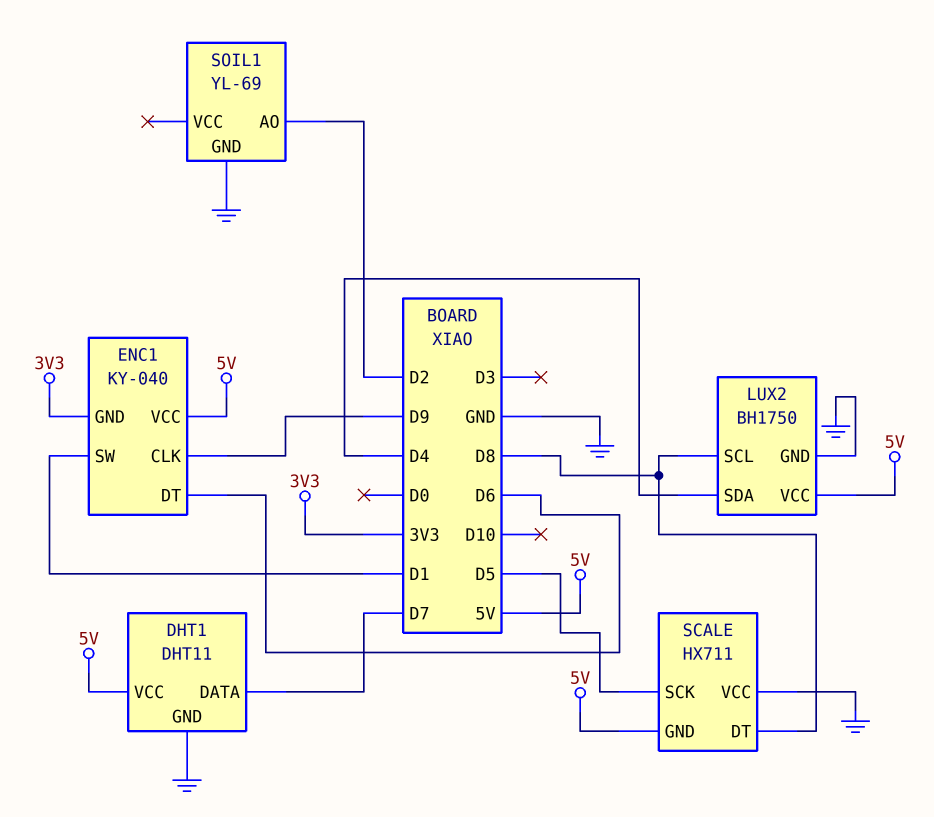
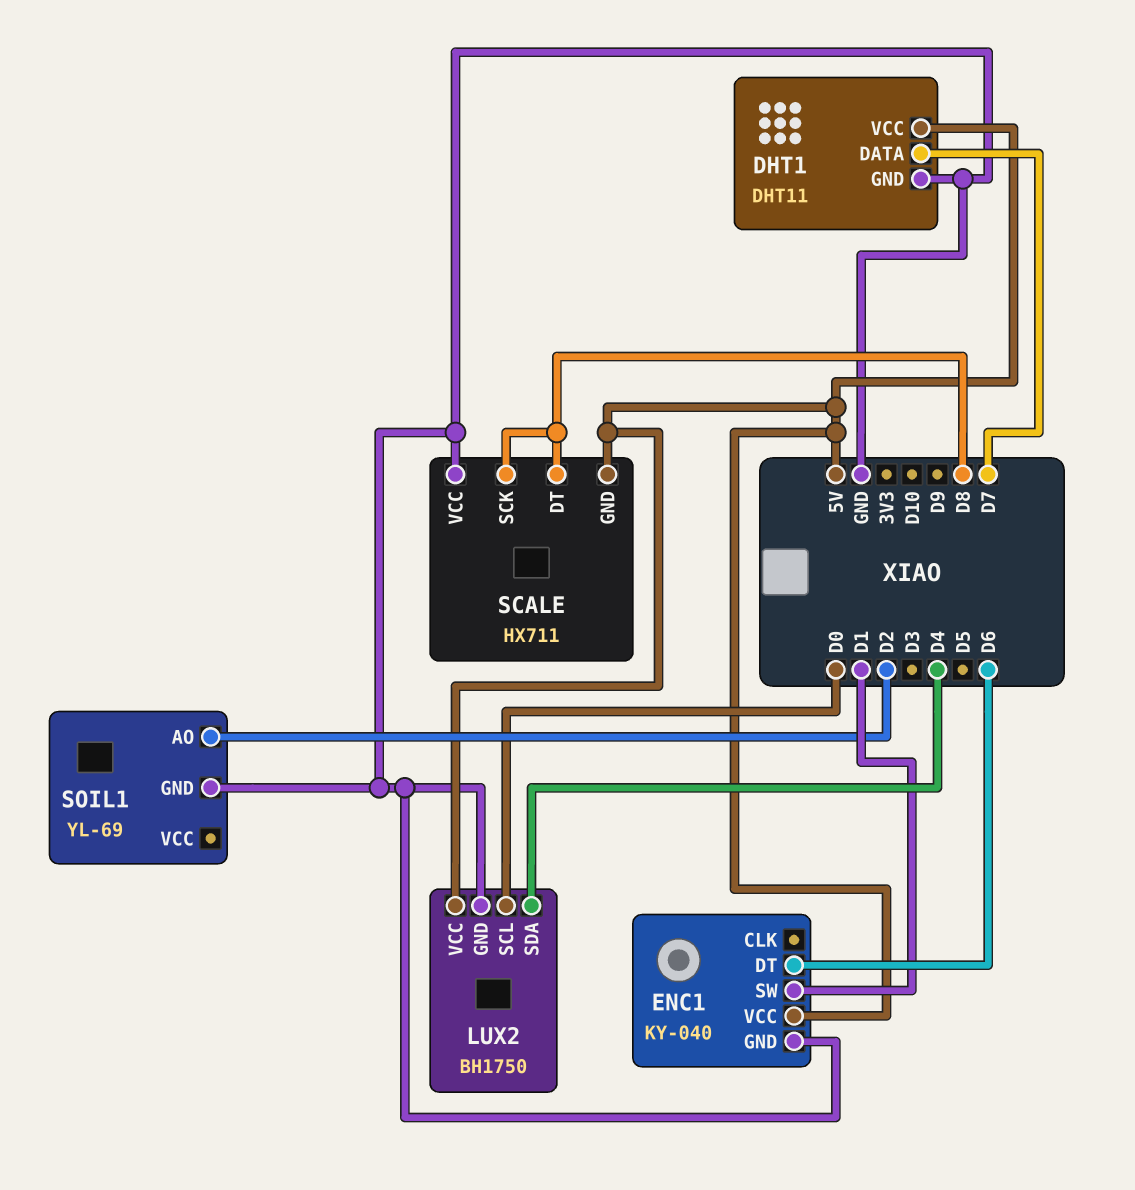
ENC1 pin CLK: D9 -> none
ENC1 pin GND: 3V3 -> GND
LUX2 pin SCL: D8 -> D0
SCALE pin SCK: D5 -> D8

